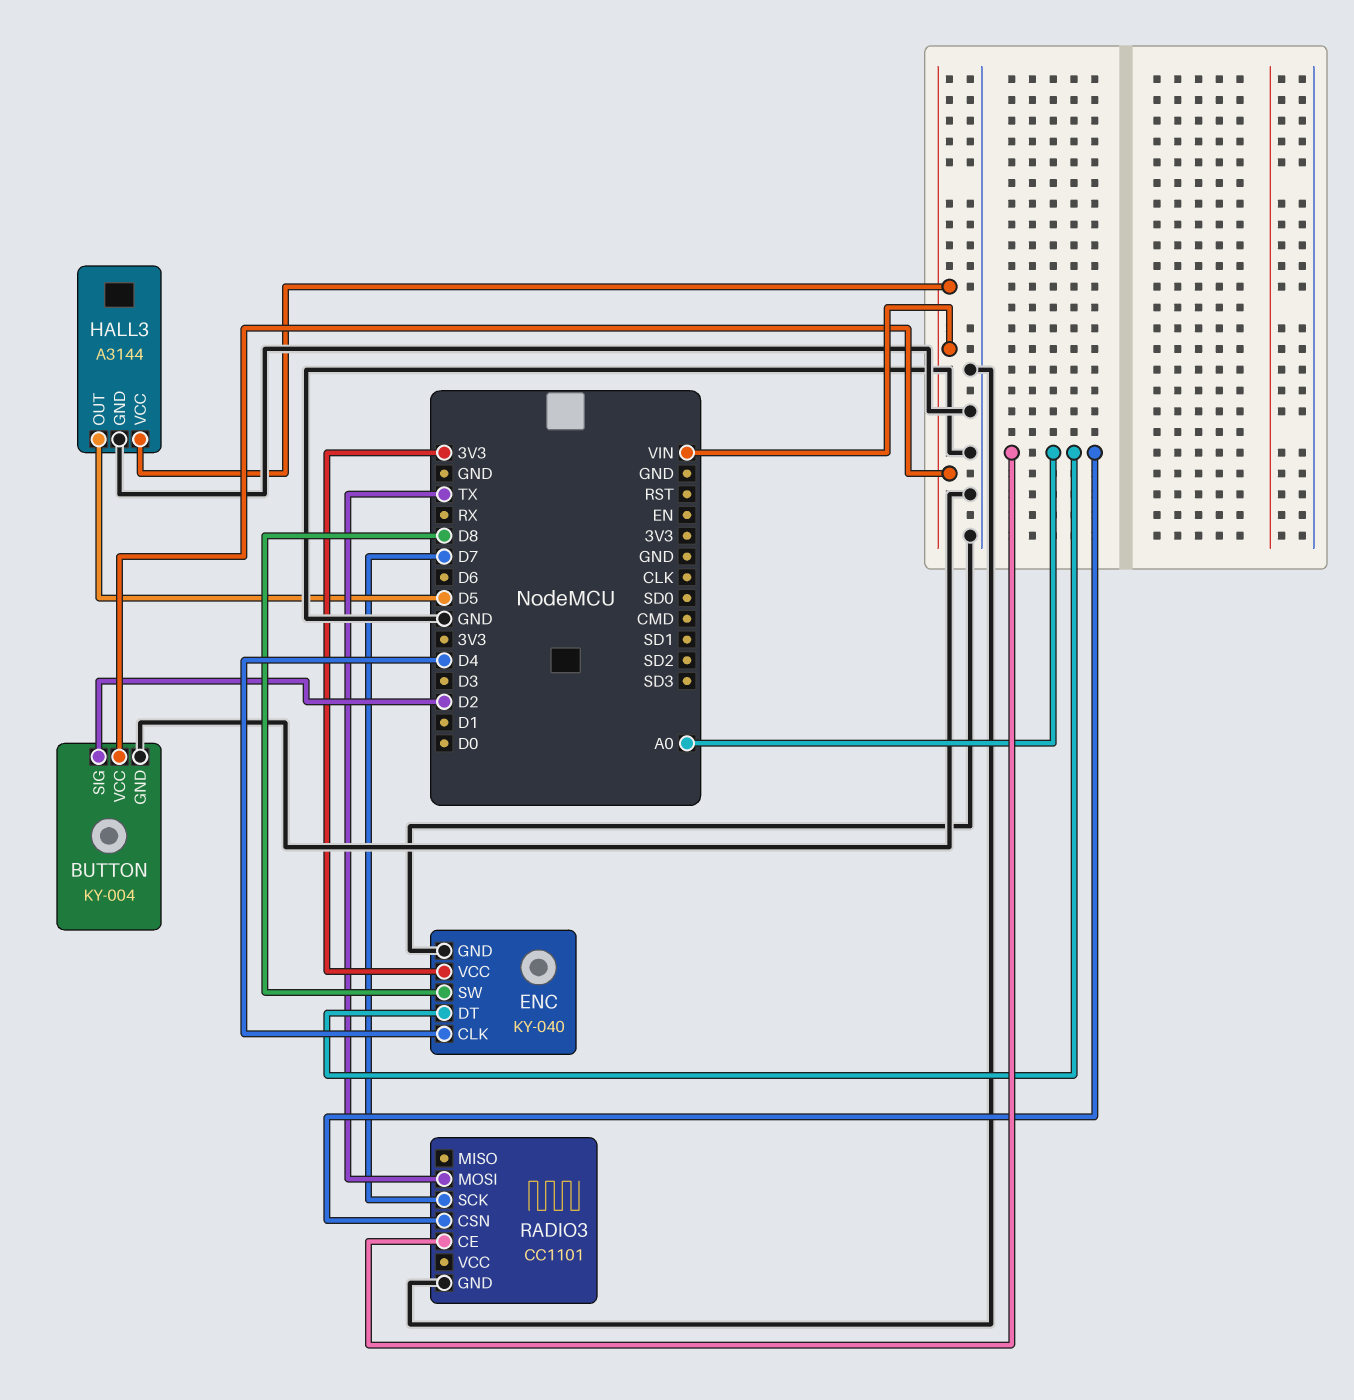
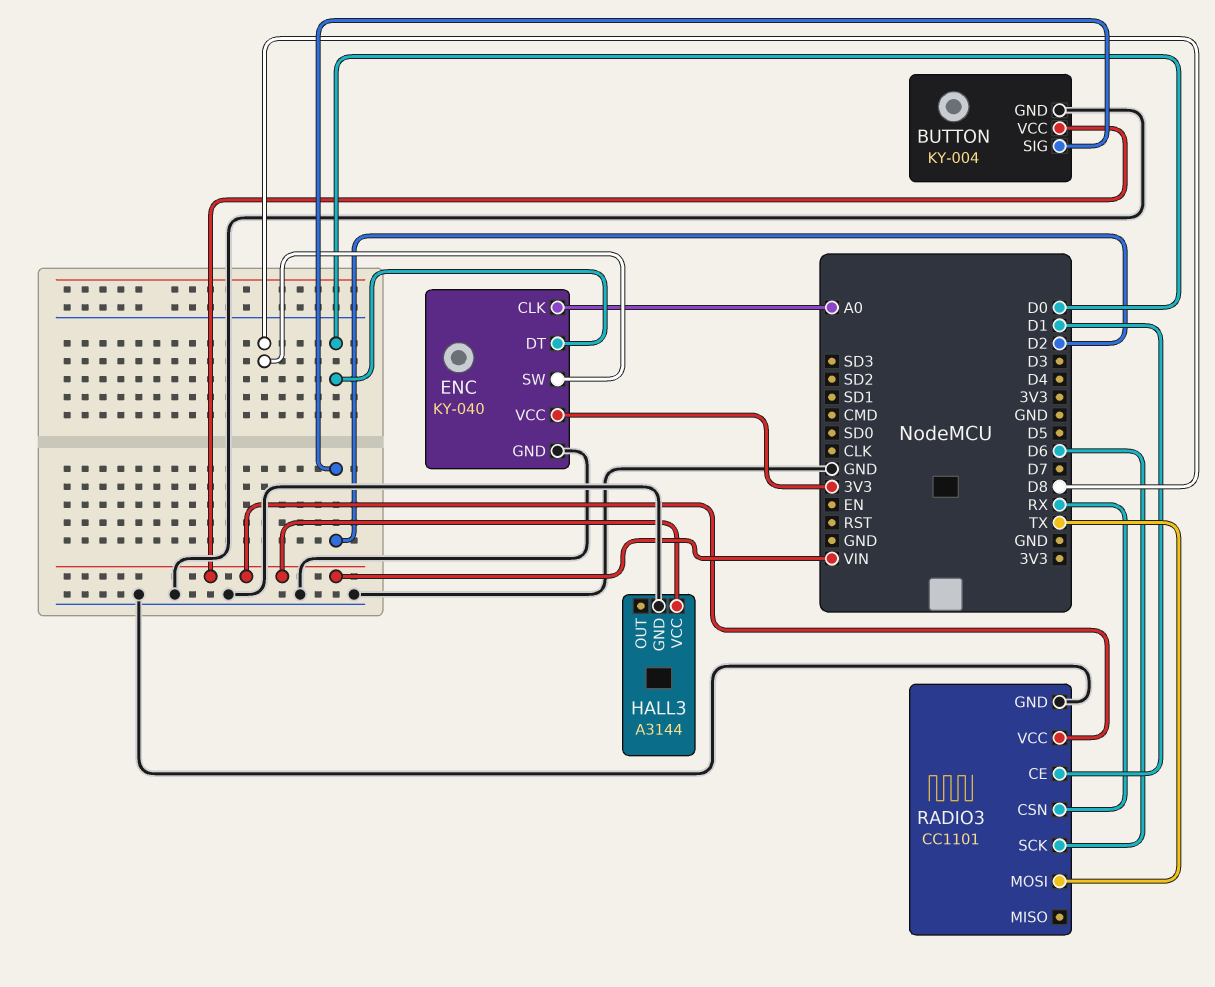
ENC pin CLK: D4 -> A0
ENC pin DT: A0 -> D0
HALL3 pin OUT: D5 -> none
RADIO3 pin CE: A0 -> D1
RADIO3 pin CSN: A0 -> RX
RADIO3 pin SCK: D7 -> D6
RADIO3 pin VCC: none -> VIN

